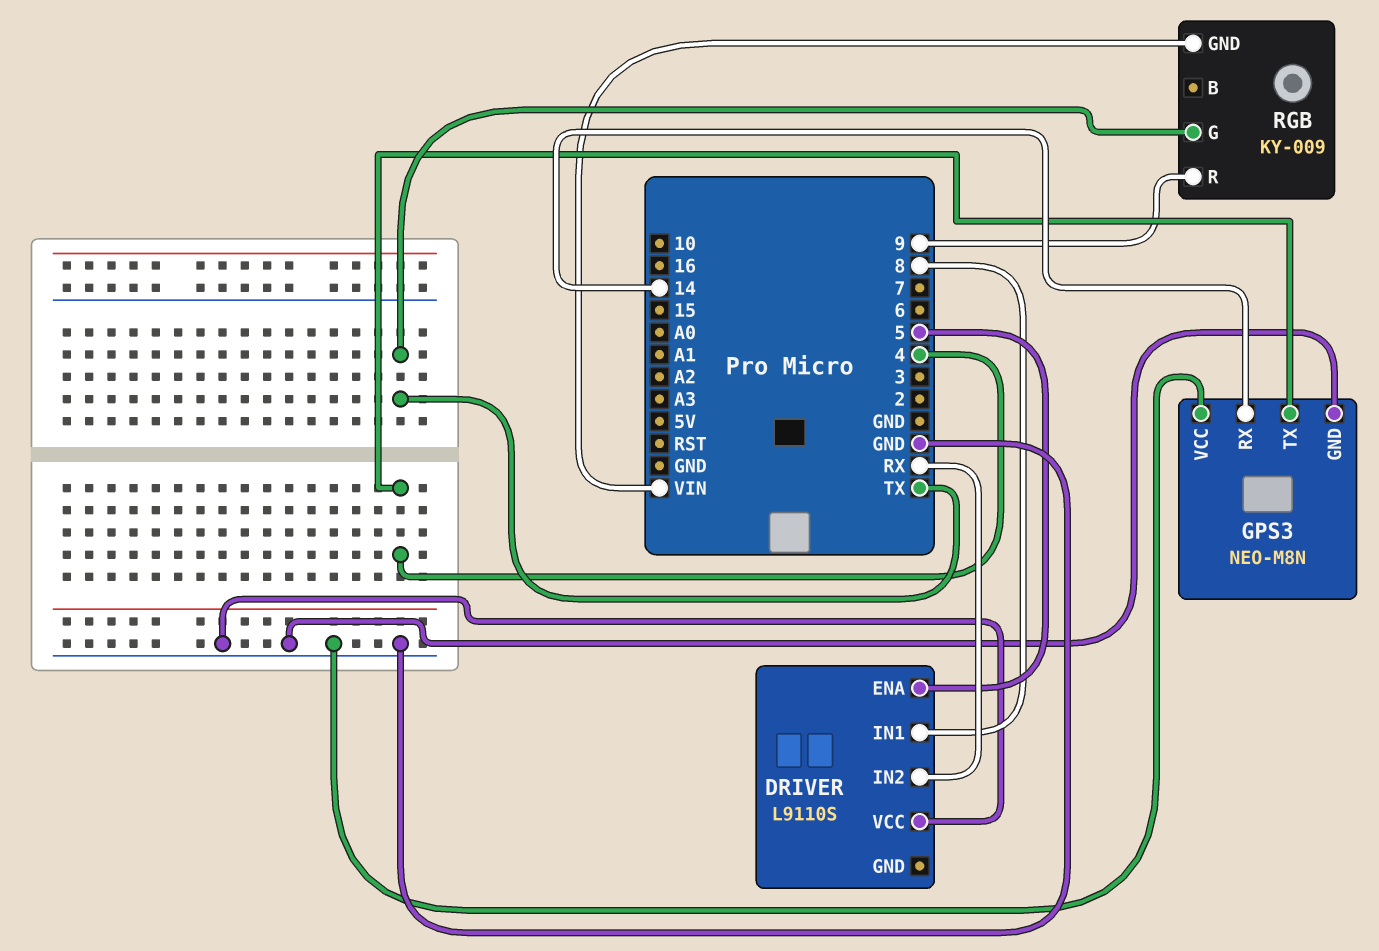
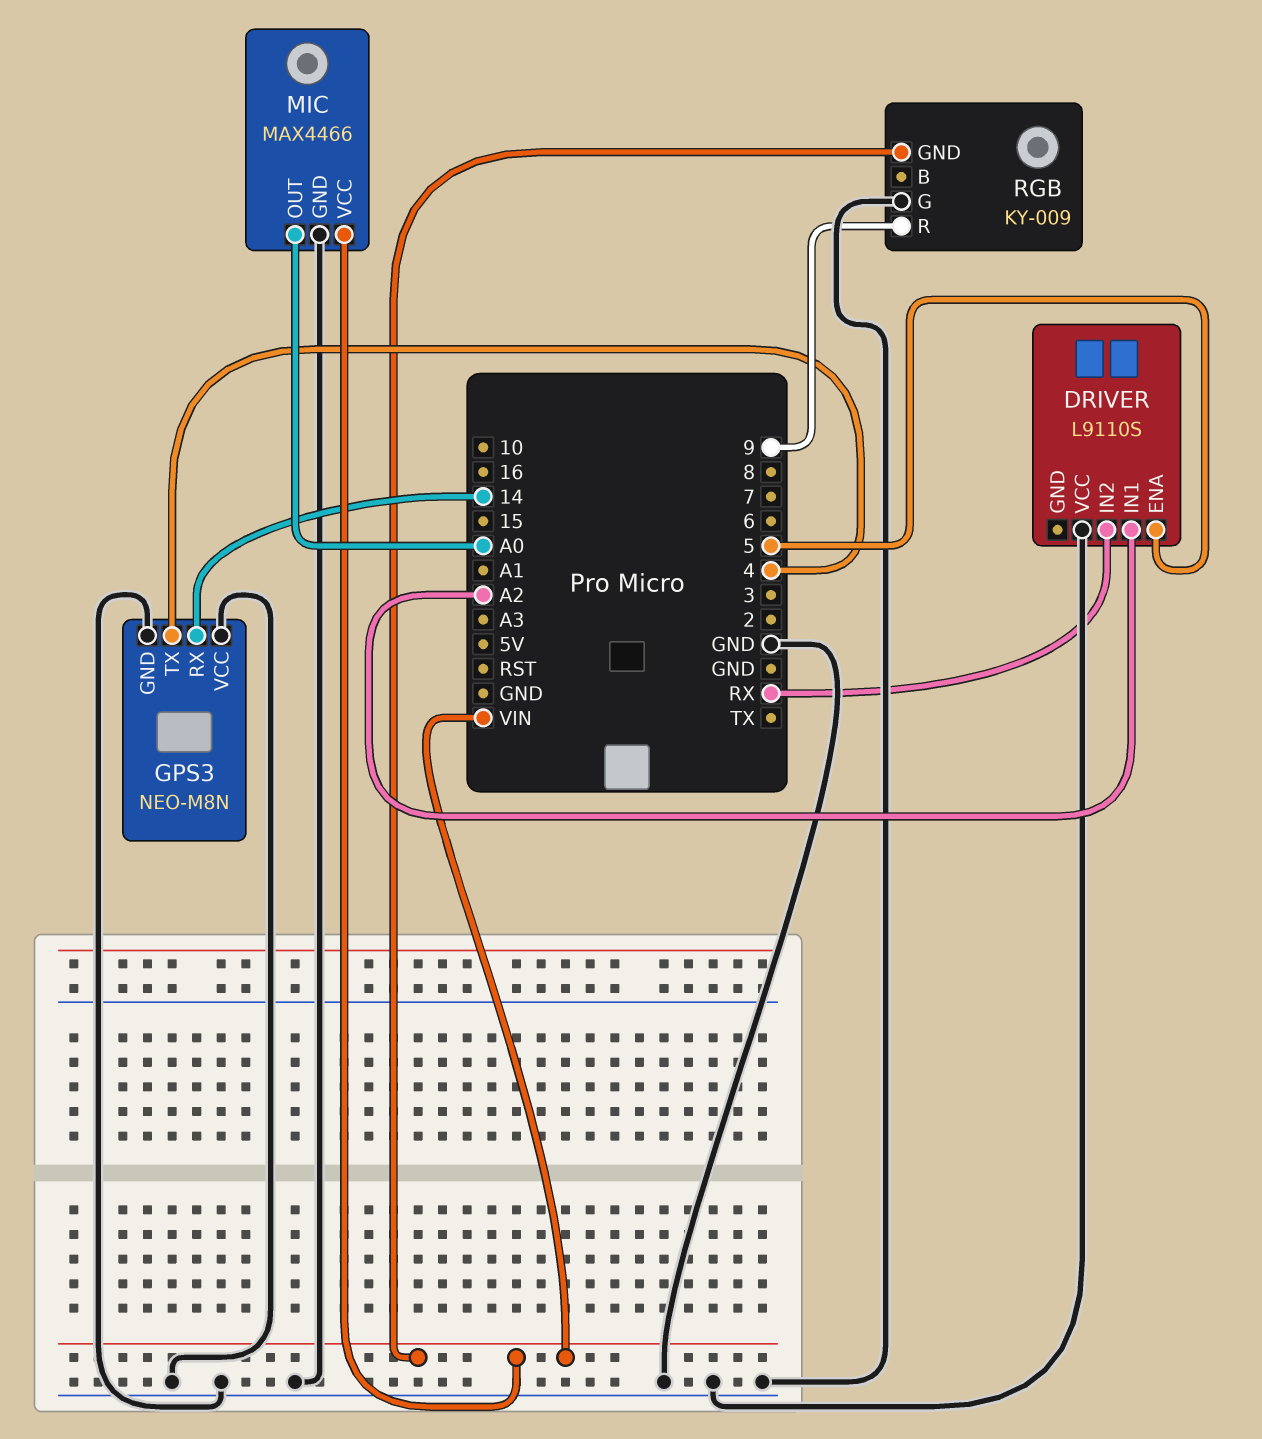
DRIVER pin IN1: 8 -> A2
MIC: none -> MAX4466
MIC pin GND: none -> GND
MIC pin OUT: none -> A0
MIC pin VCC: none -> VIN
RGB pin G: TX -> GND

